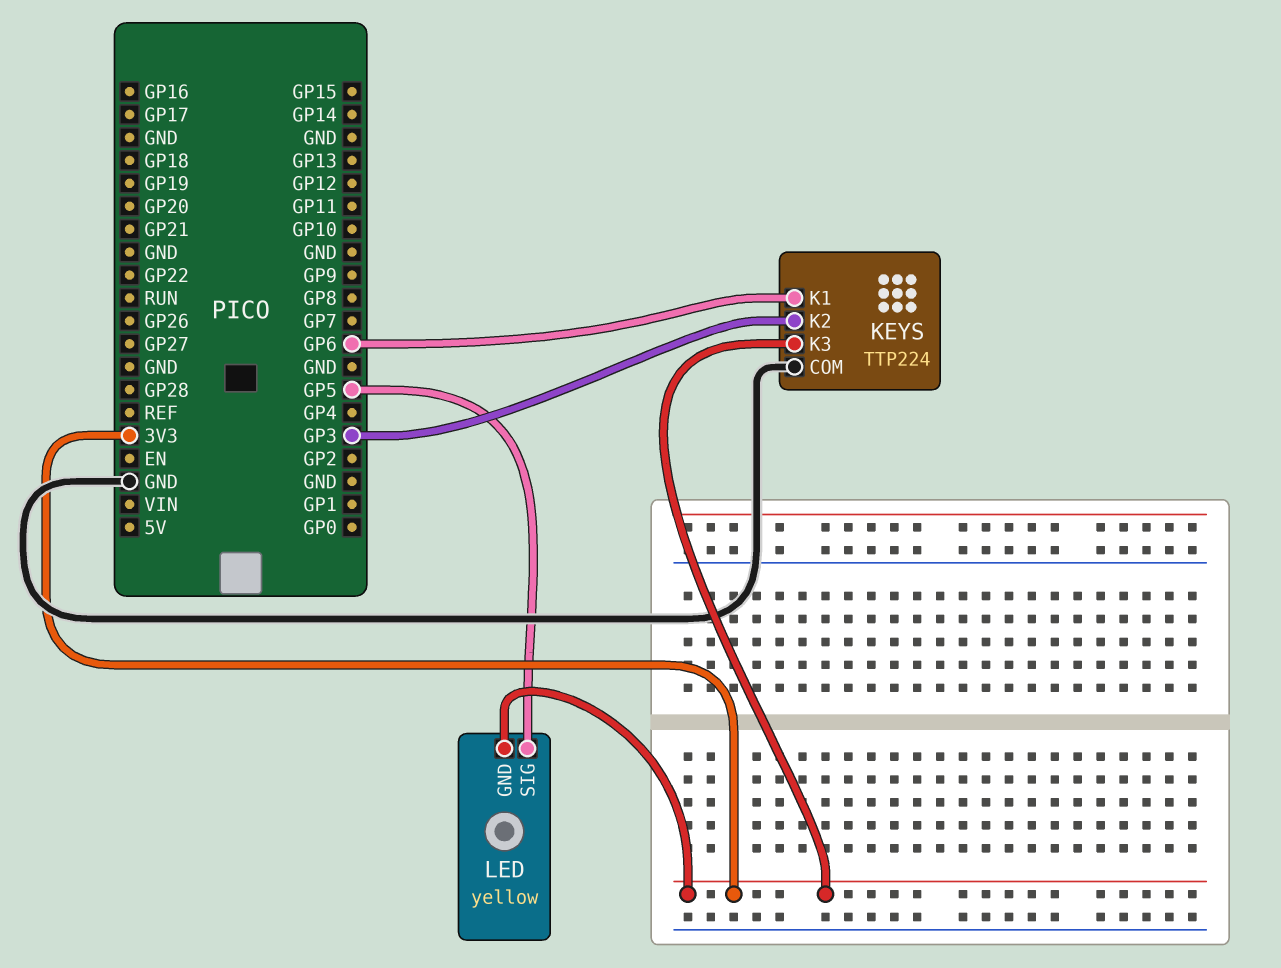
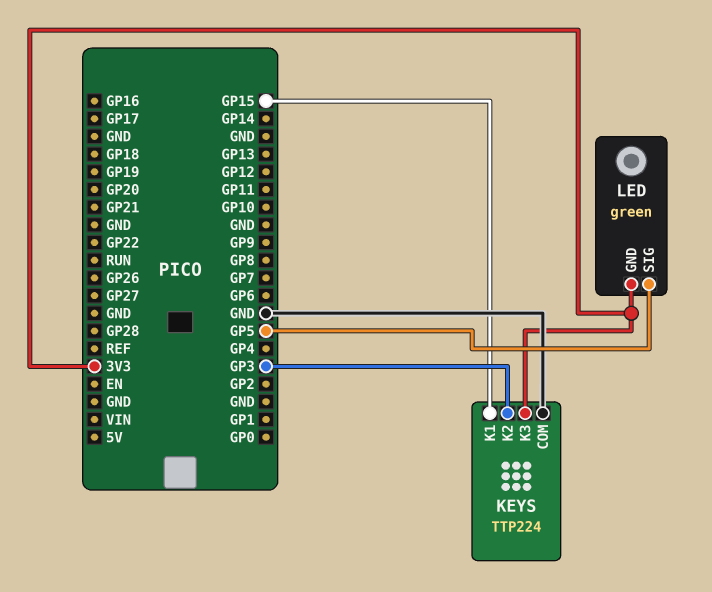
KEYS pin K1: GP6 -> GP15
LED: yellow -> green

